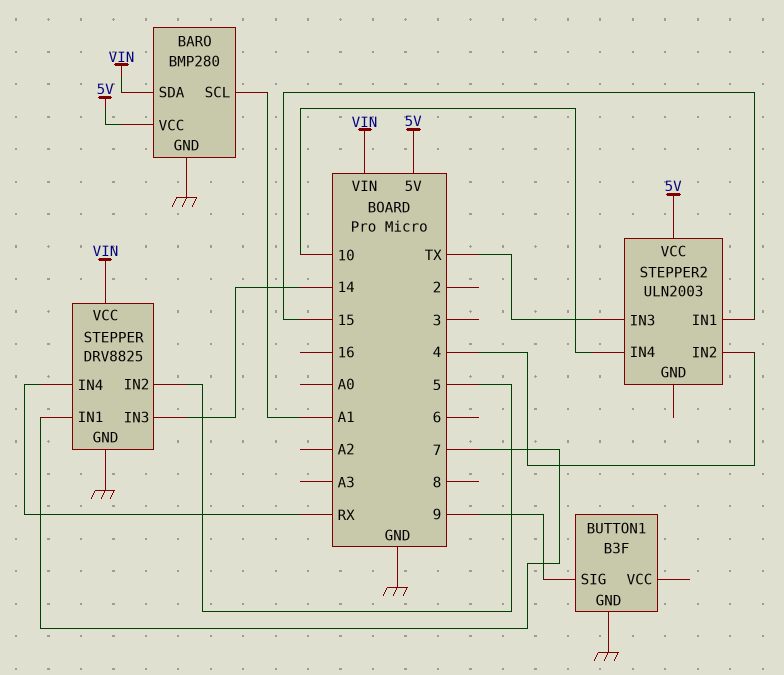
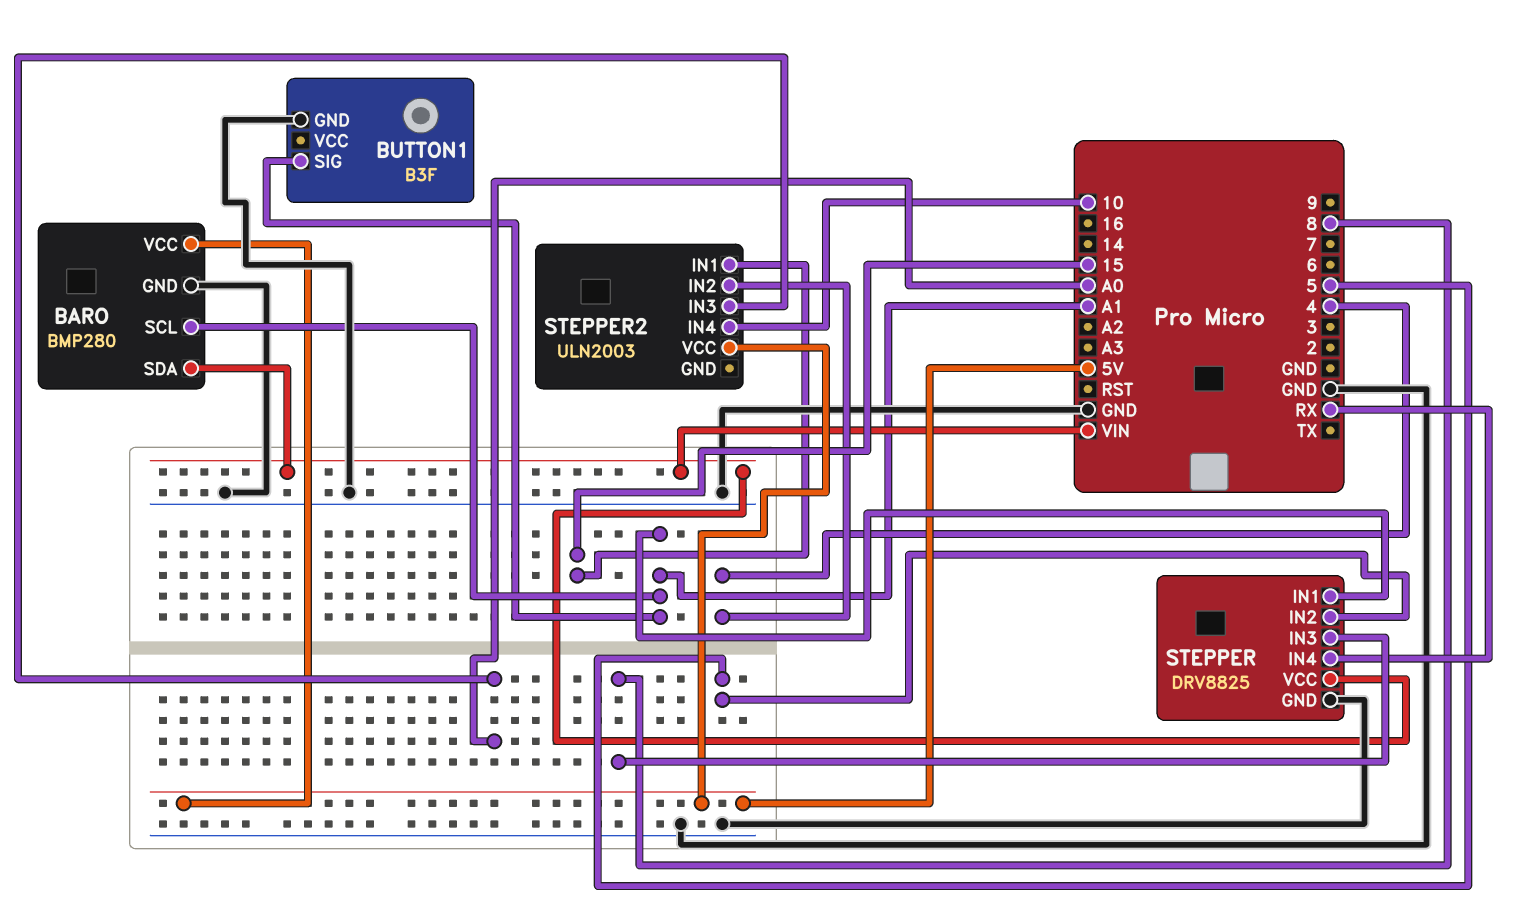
BUTTON1 pin SIG: 9 -> A1
STEPPER pin IN1: 7 -> A1
STEPPER pin IN3: 14 -> 8
STEPPER2 pin IN3: TX -> A0

